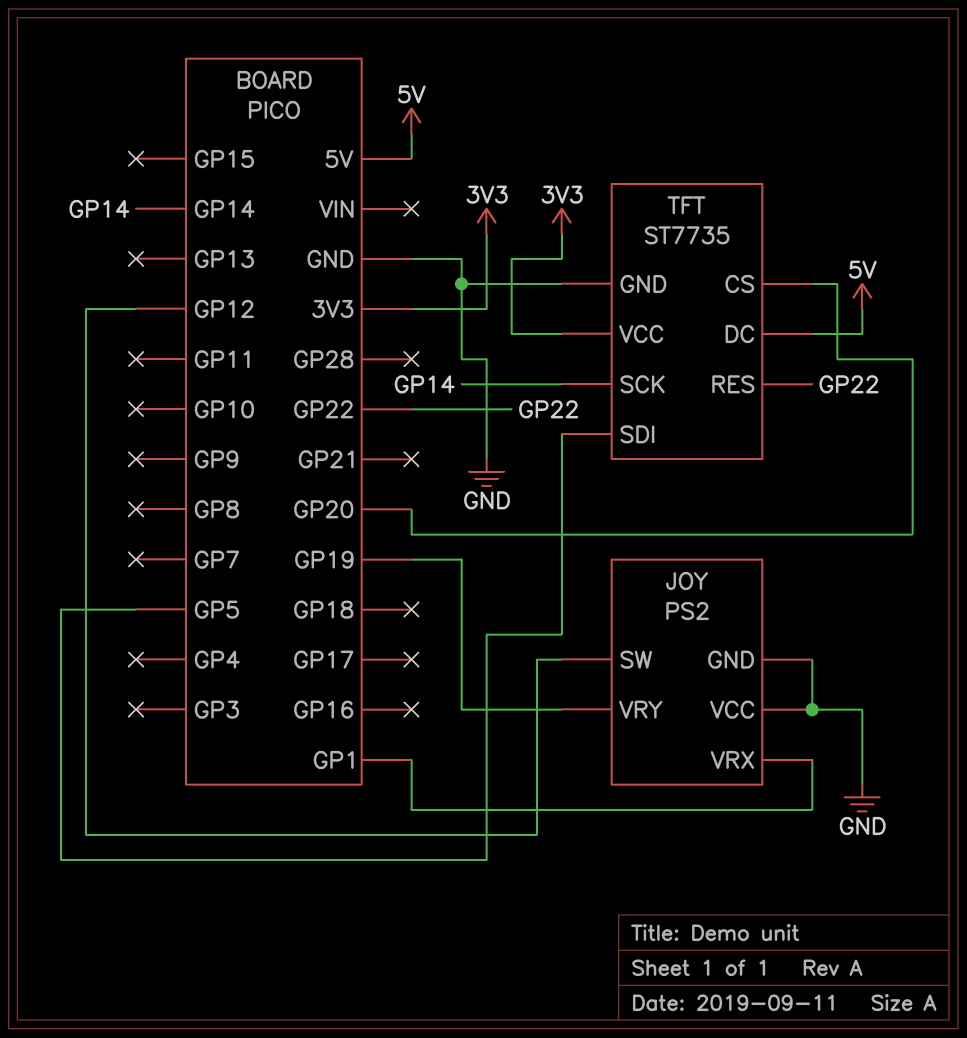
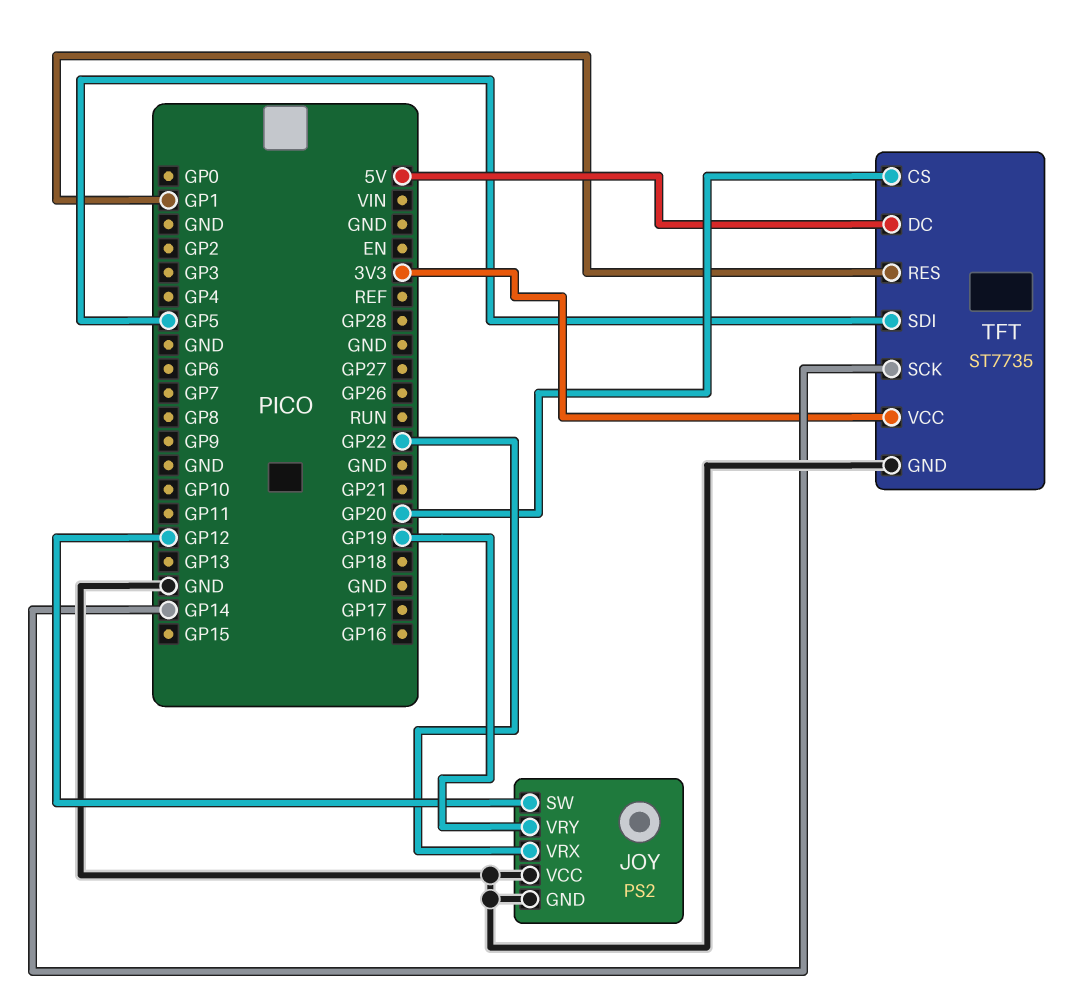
JOY pin VRX: GP1 -> GP22
TFT pin RES: GP22 -> GP1

